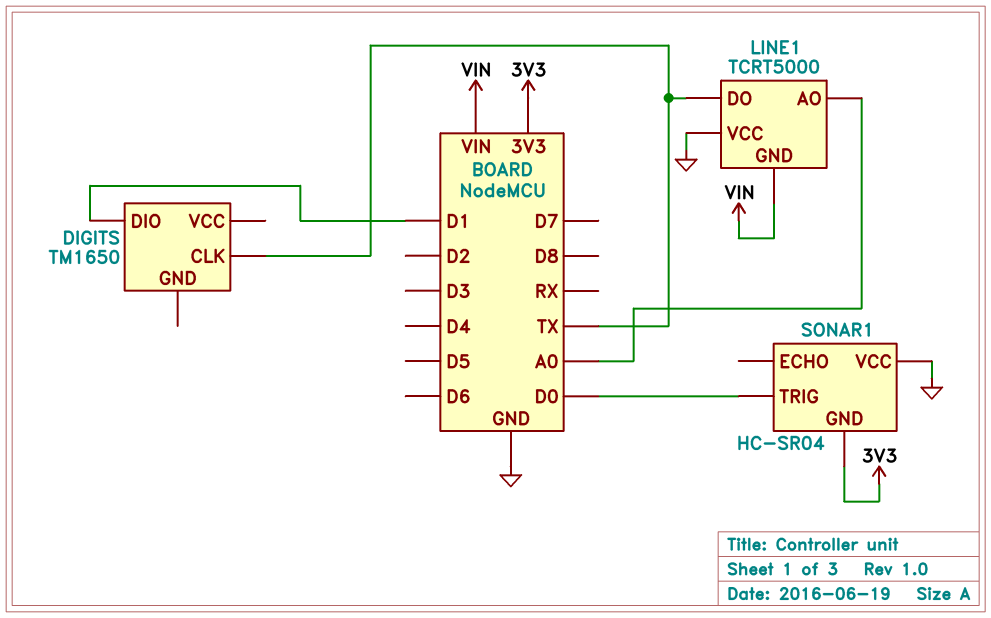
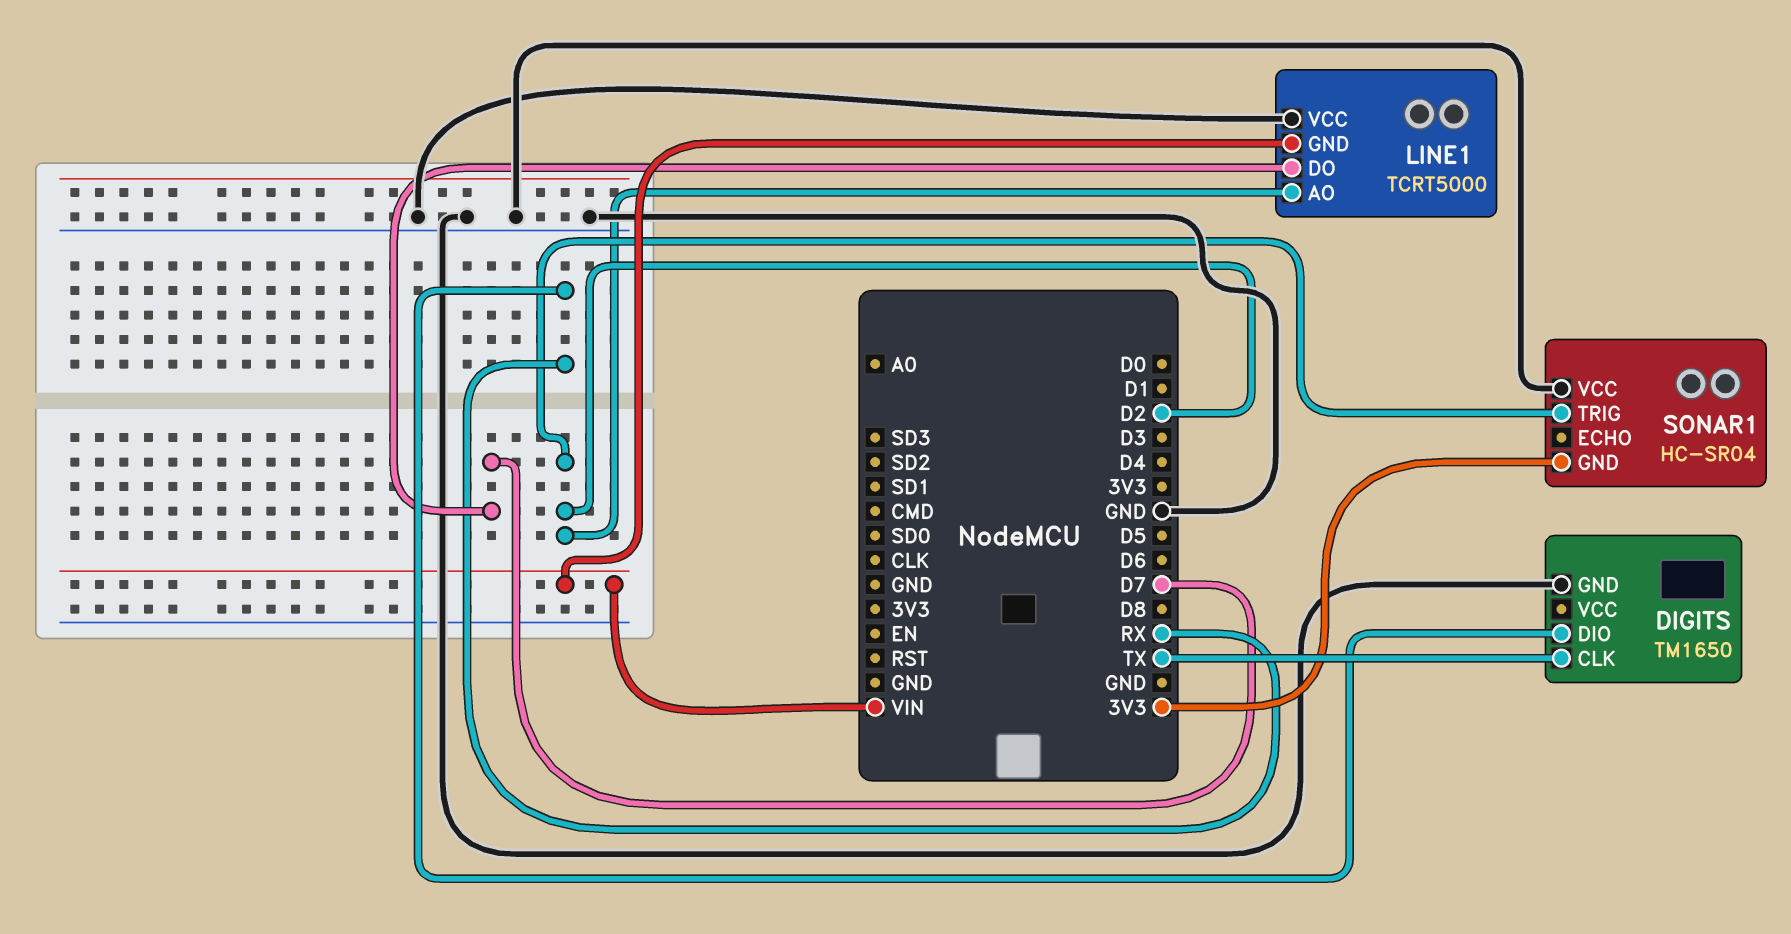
DIGITS pin DIO: D1 -> RX
DIGITS pin GND: none -> GND
LINE1 pin AO: A0 -> D2
LINE1 pin DO: TX -> D7
SONAR1 pin TRIG: D0 -> D2

